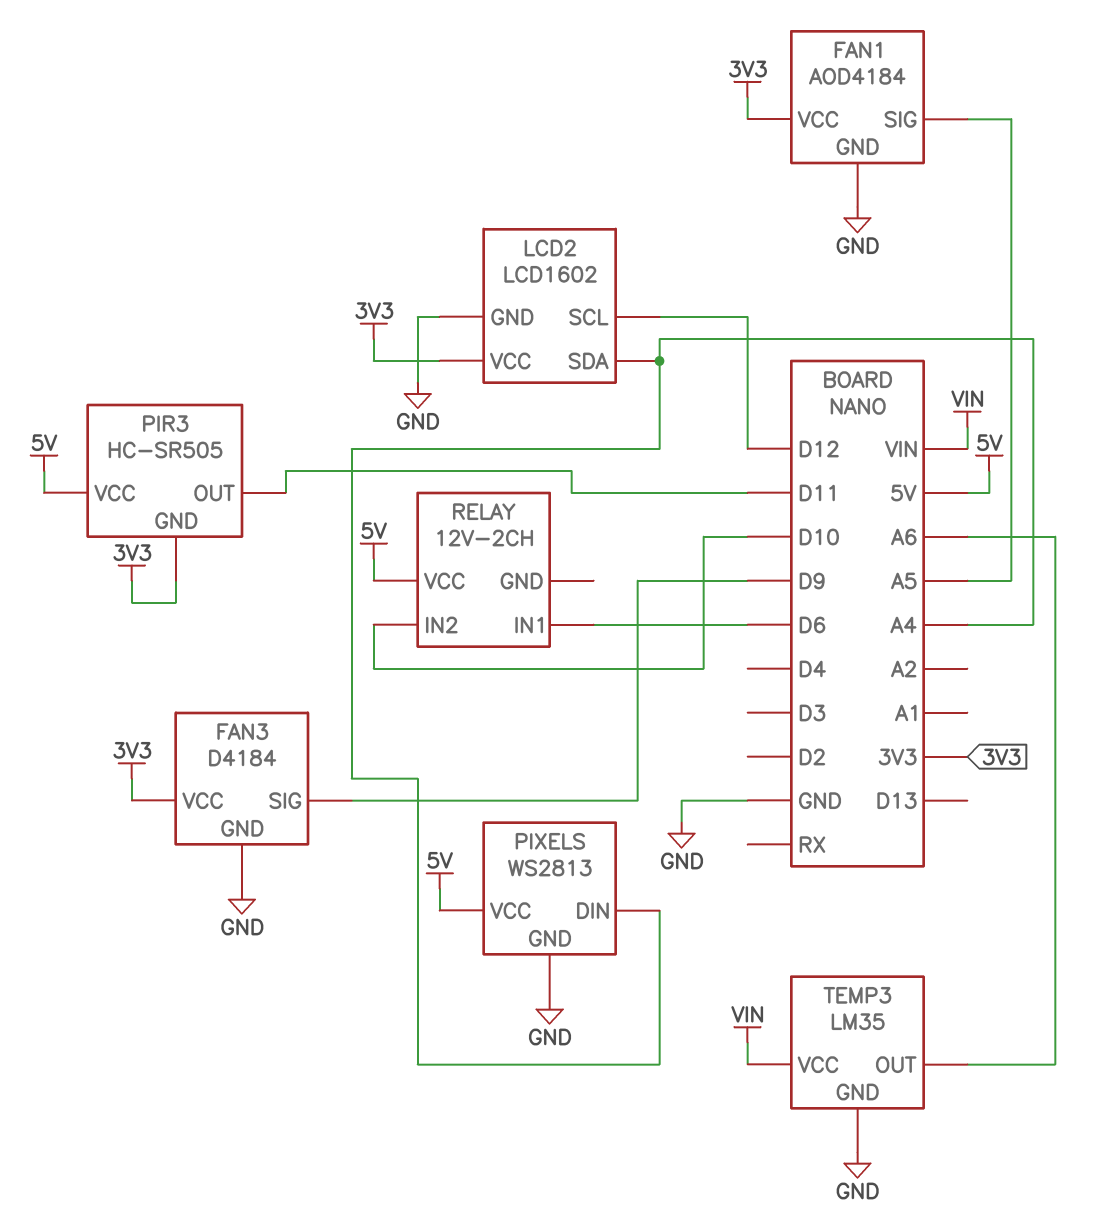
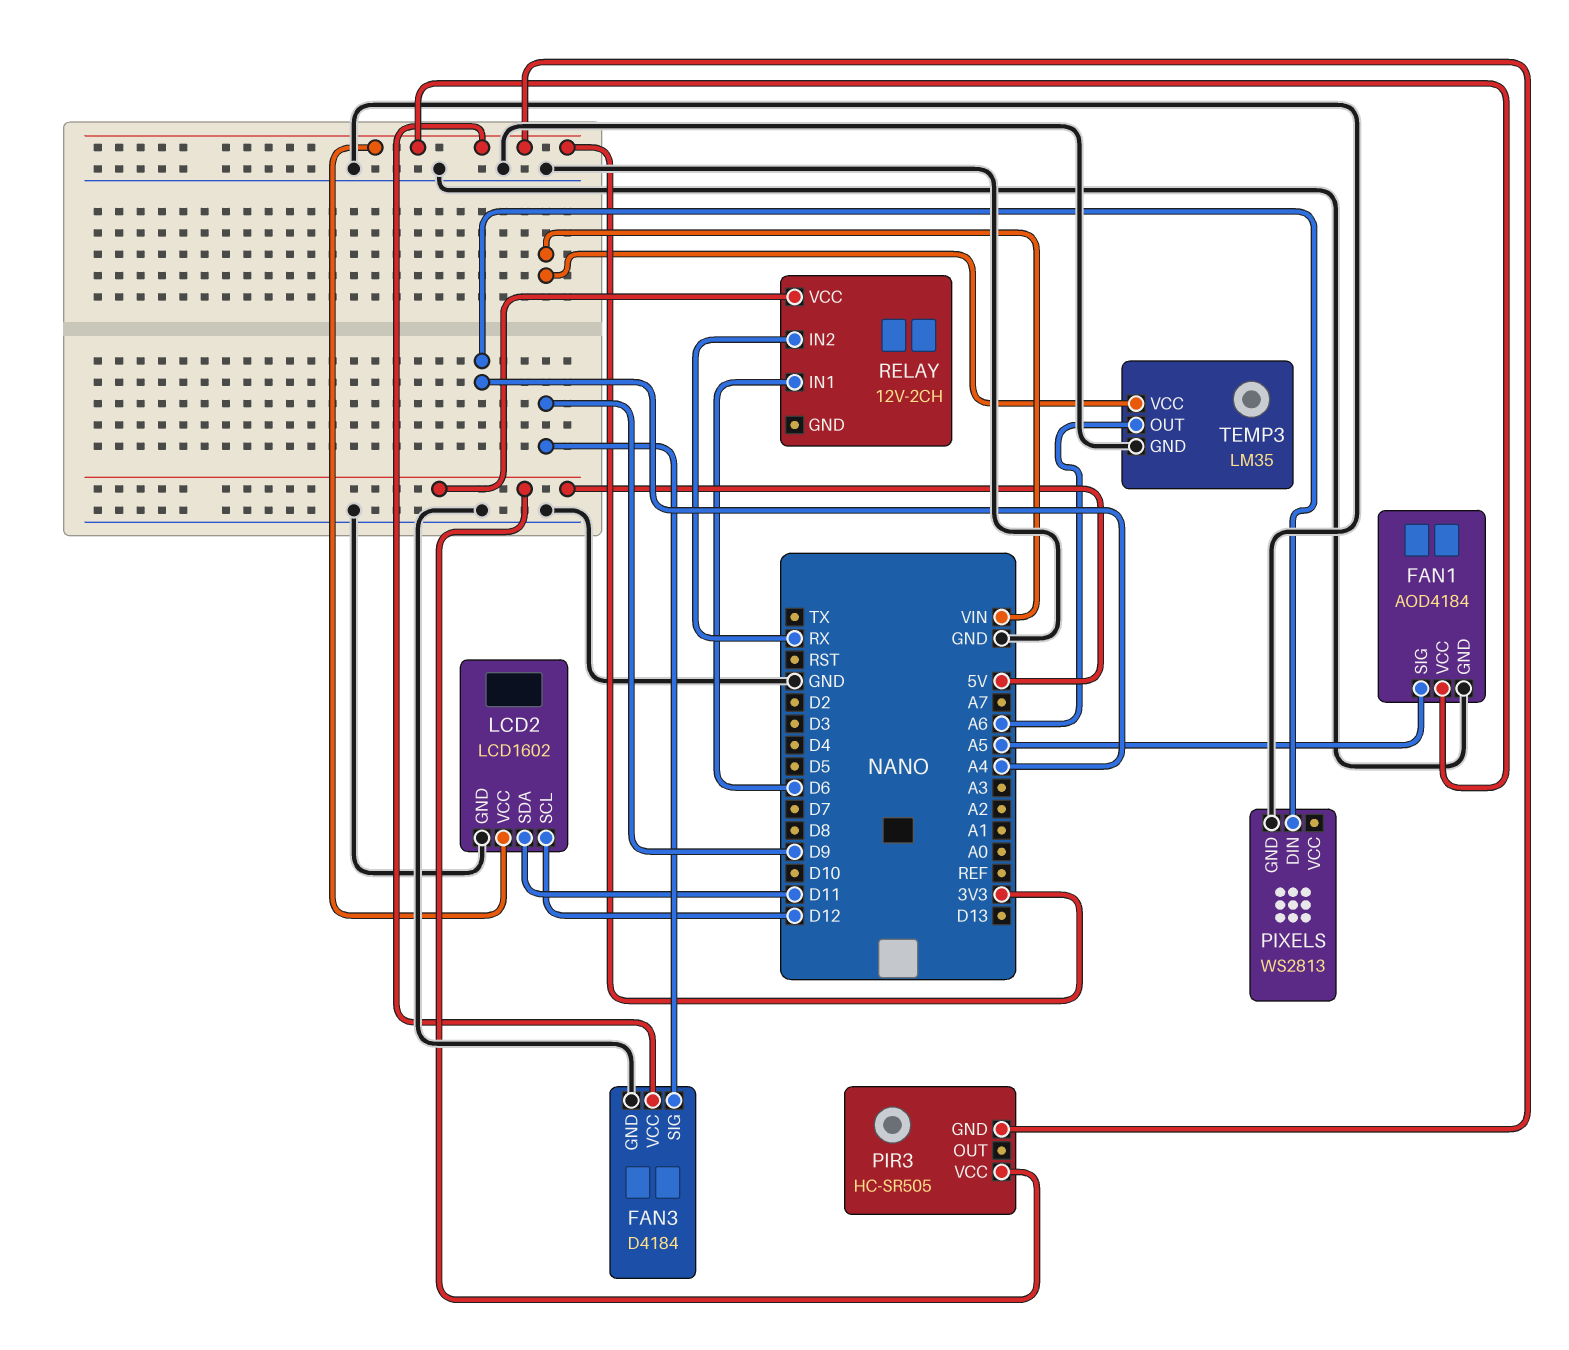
LCD2 pin SDA: A4 -> D11
PIR3 pin OUT: D11 -> none
PIXELS pin VCC: 5V -> none
RELAY pin IN2: D10 -> RX

